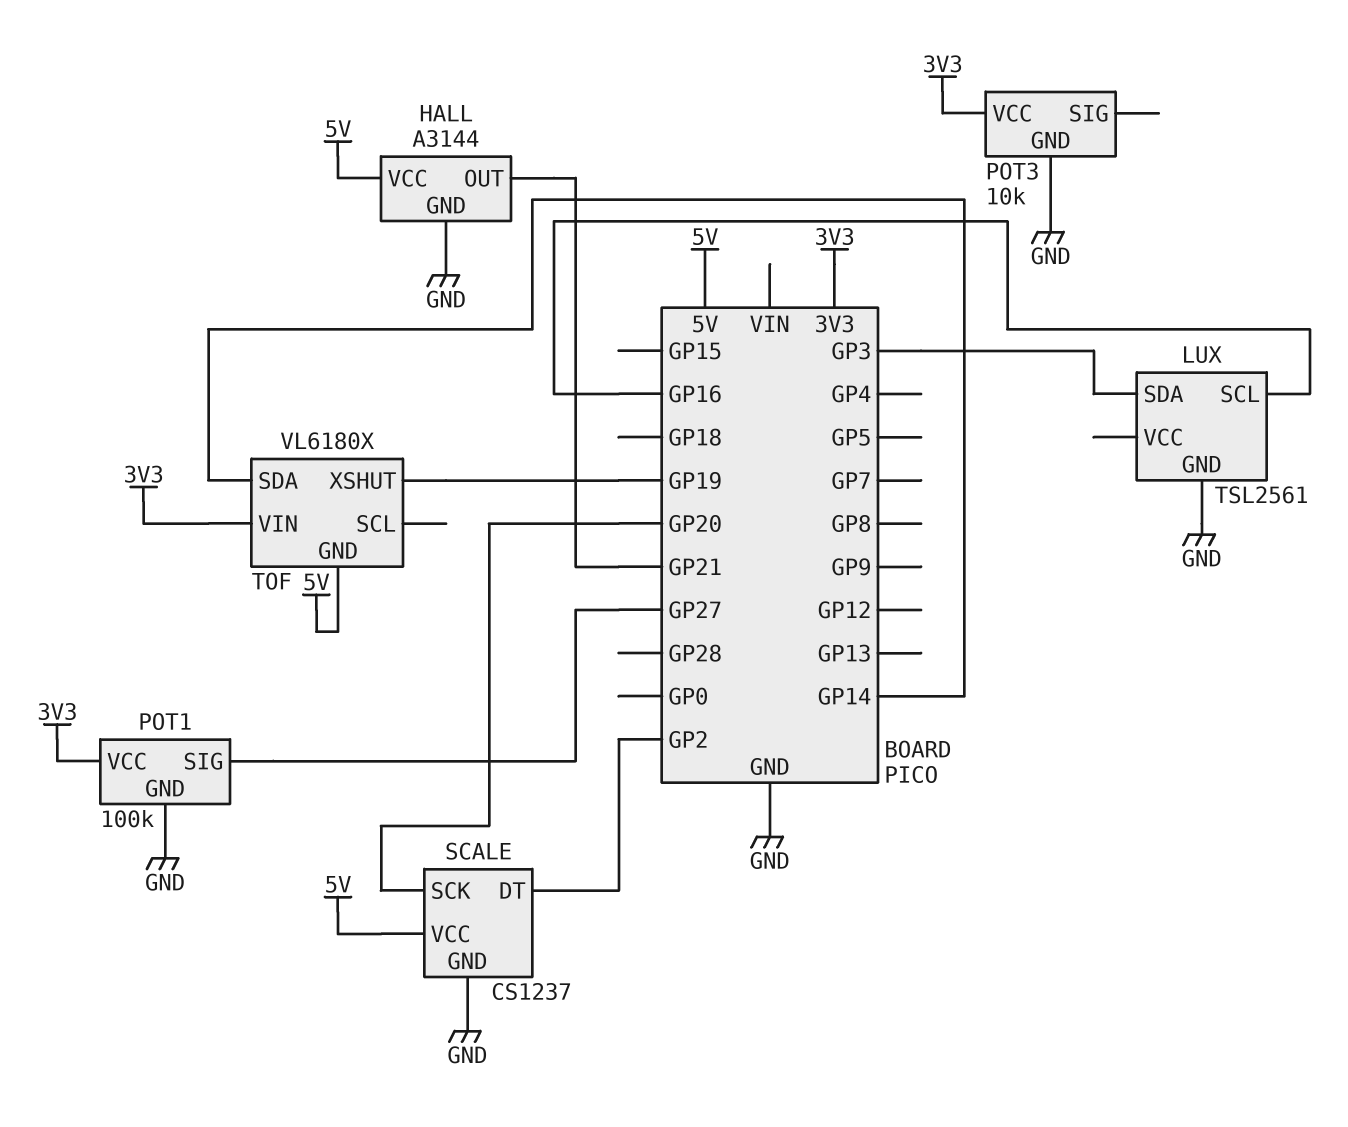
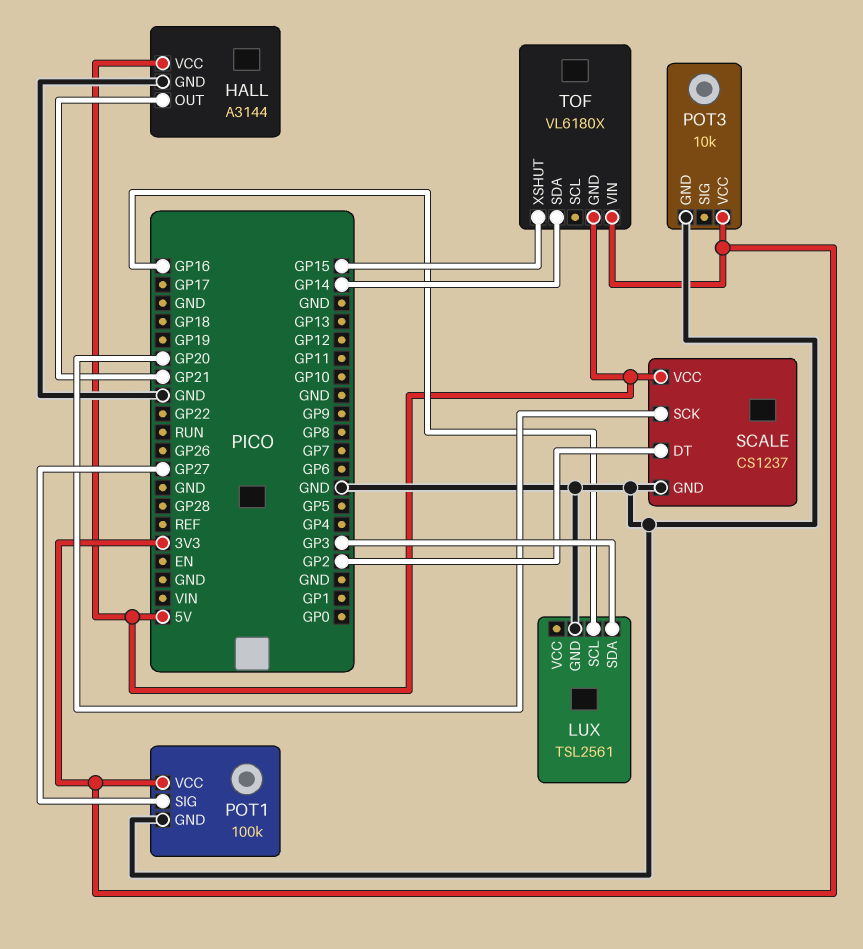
TOF pin XSHUT: GP19 -> GP15

